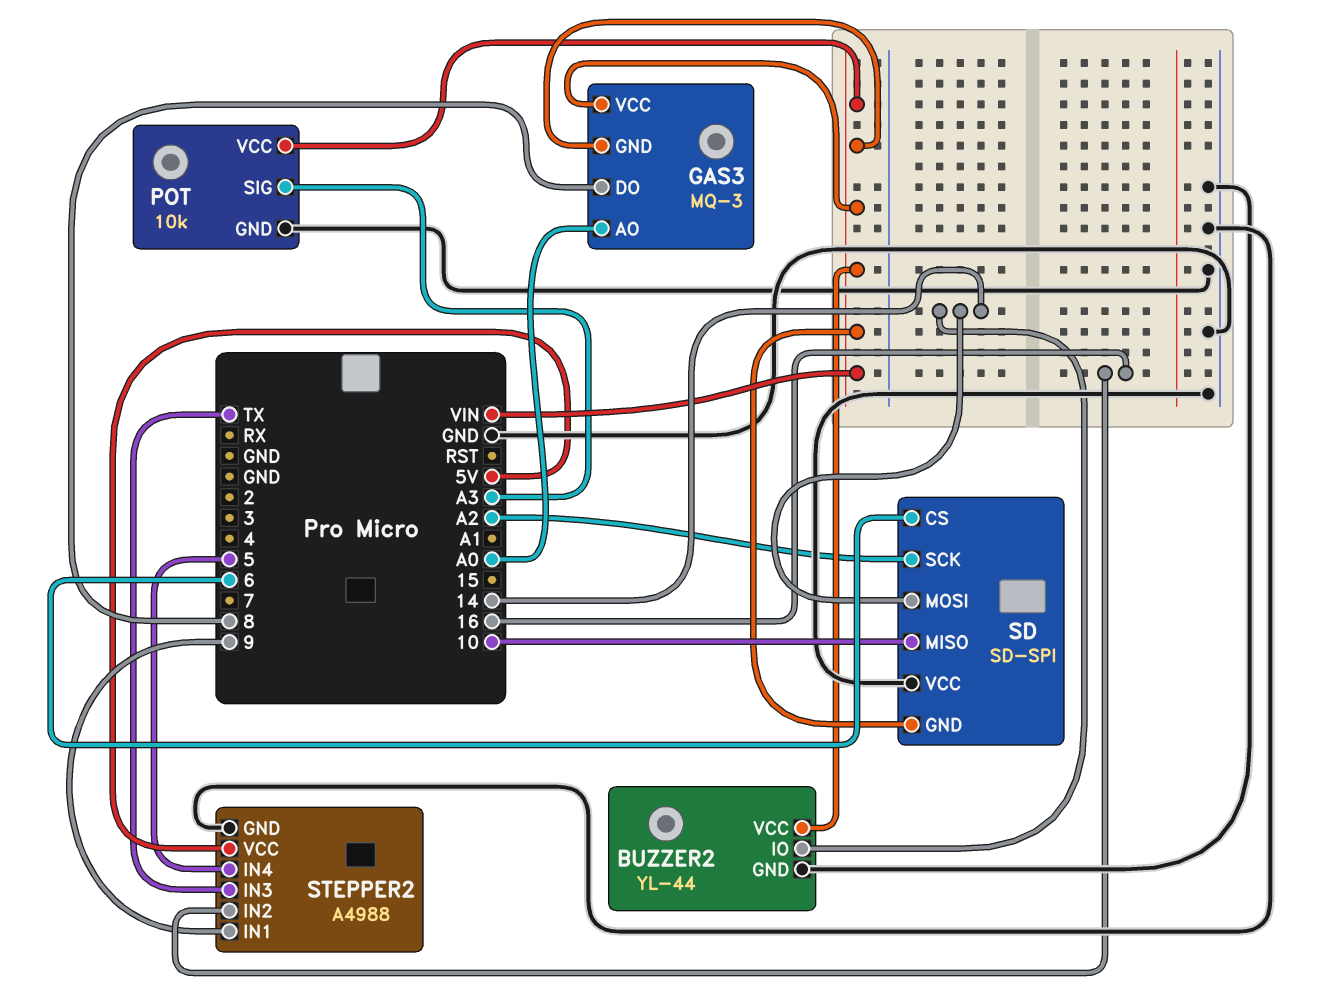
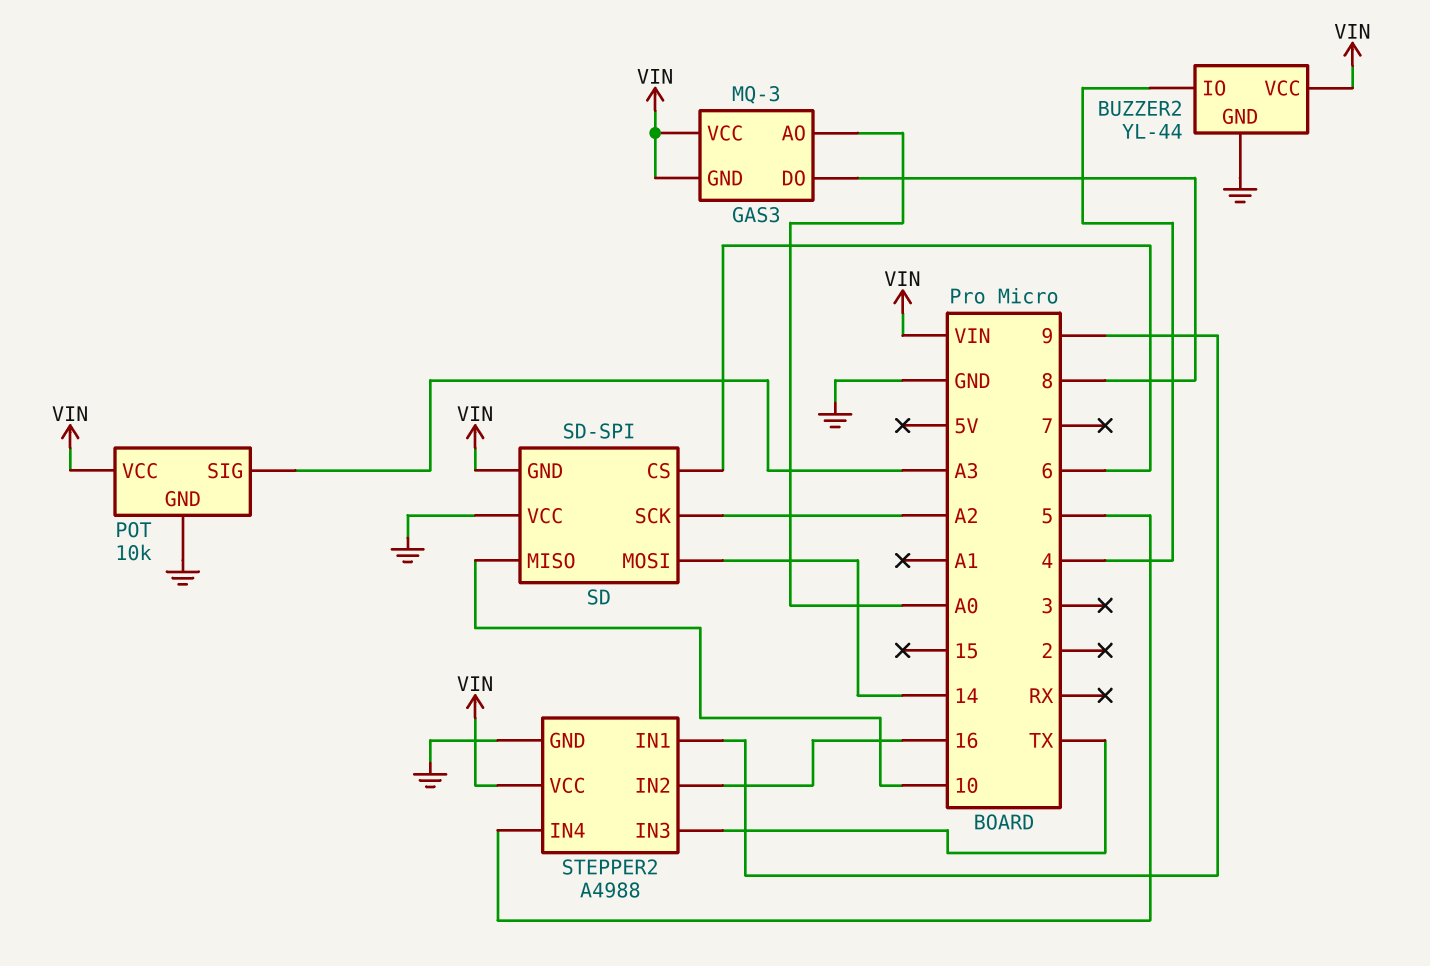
BUZZER2 pin IO: 14 -> 4
STEPPER2 pin VCC: 5V -> VIN

